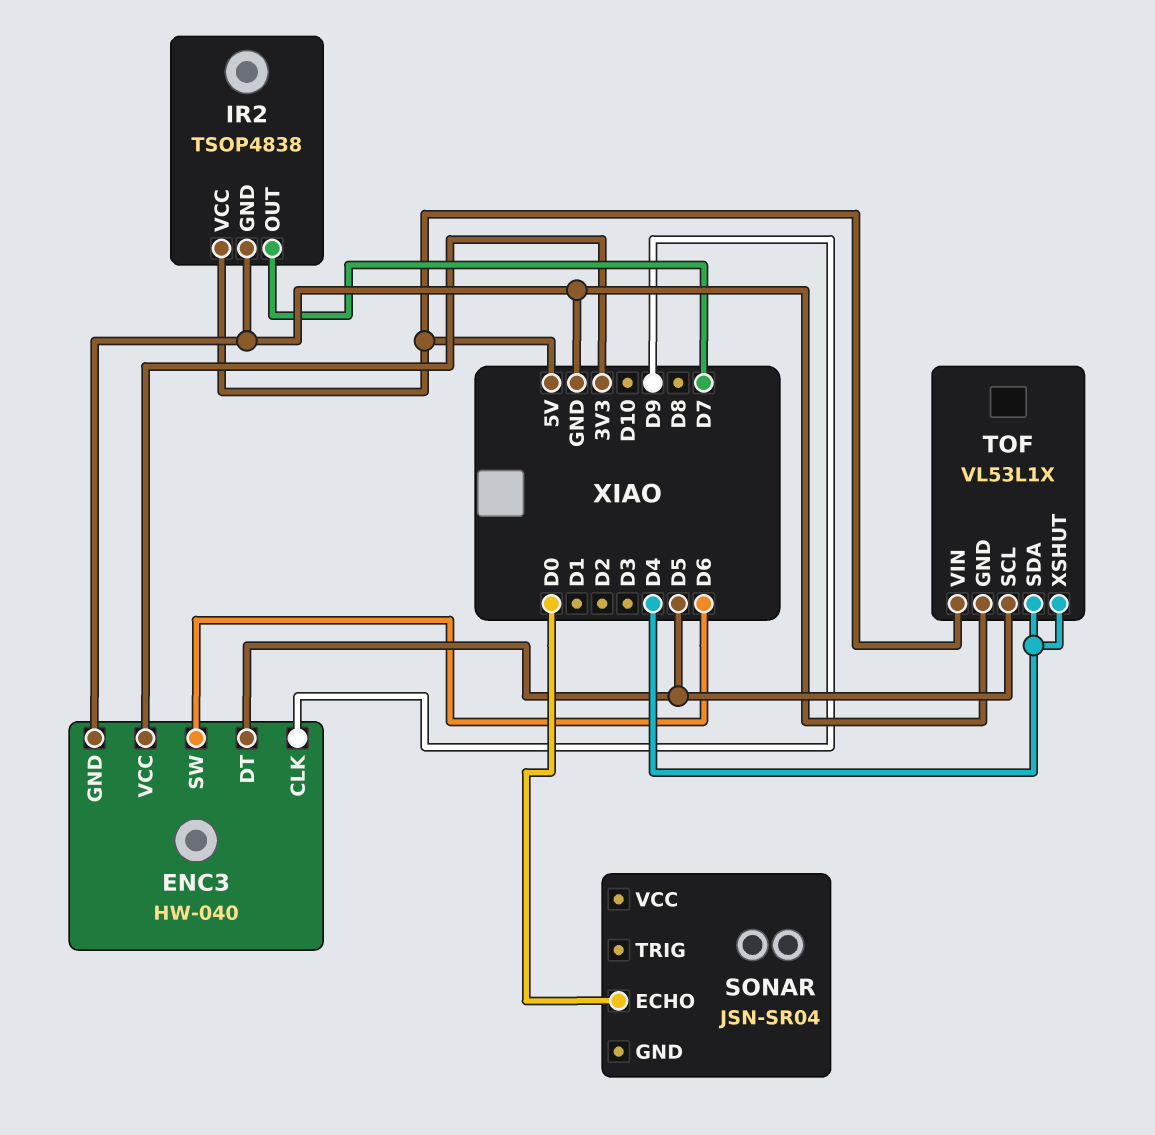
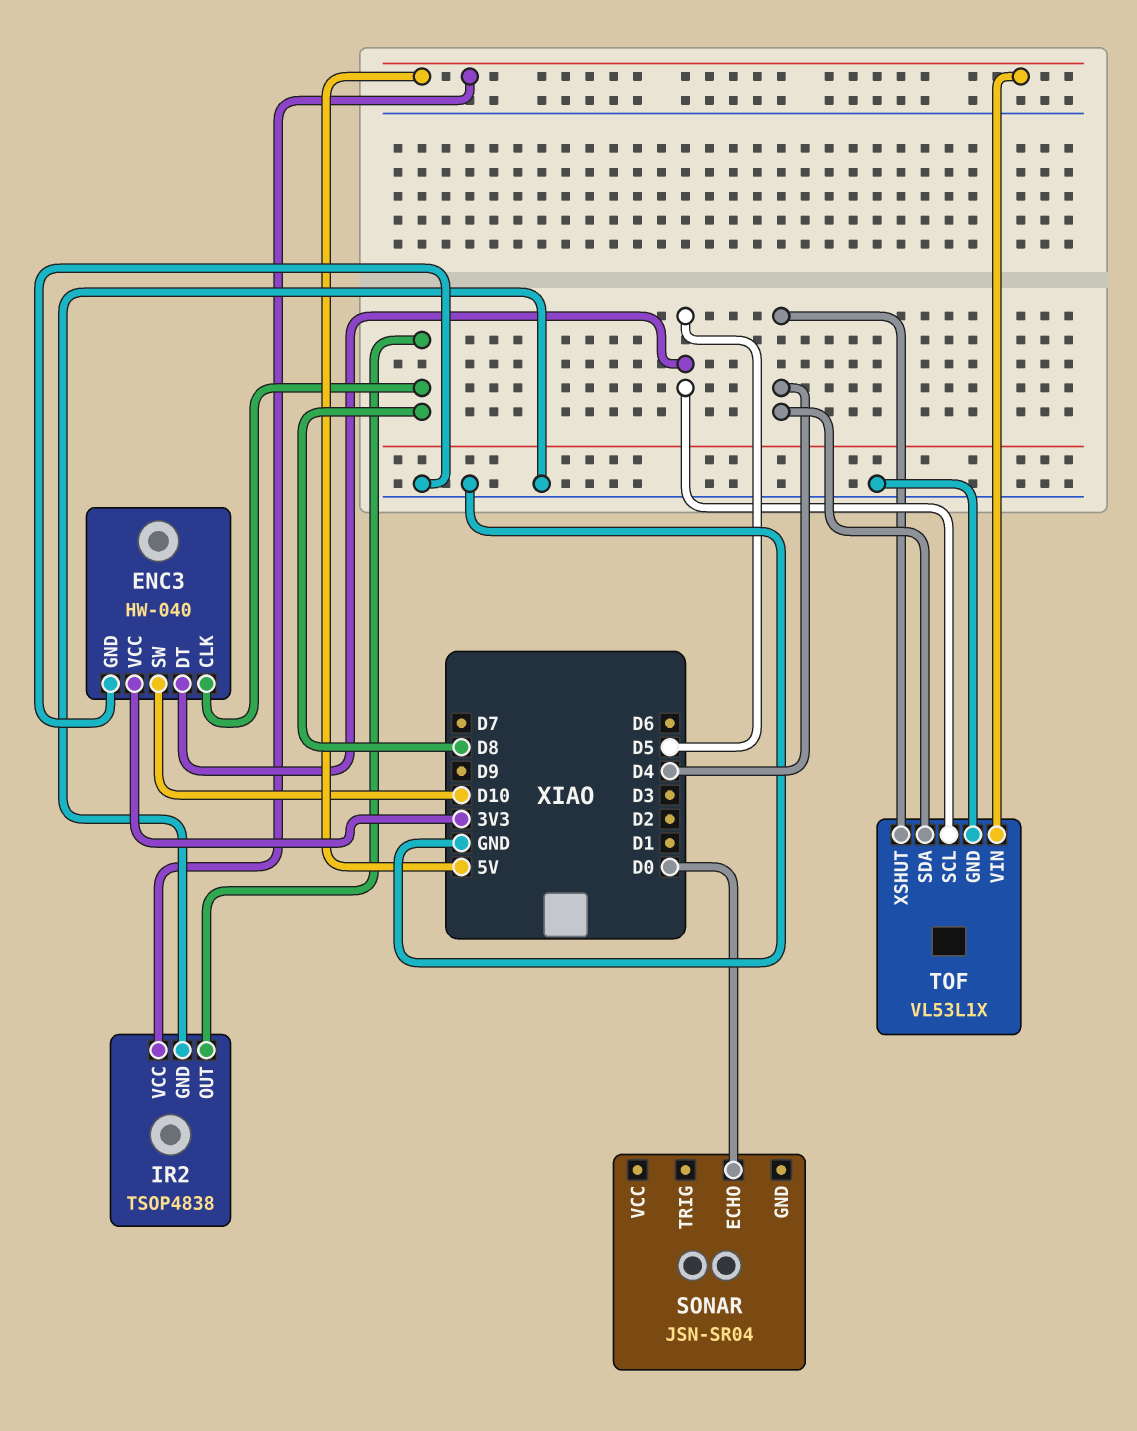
ENC3 pin CLK: D9 -> D8
ENC3 pin SW: D6 -> D10
IR2 pin OUT: D7 -> D8

